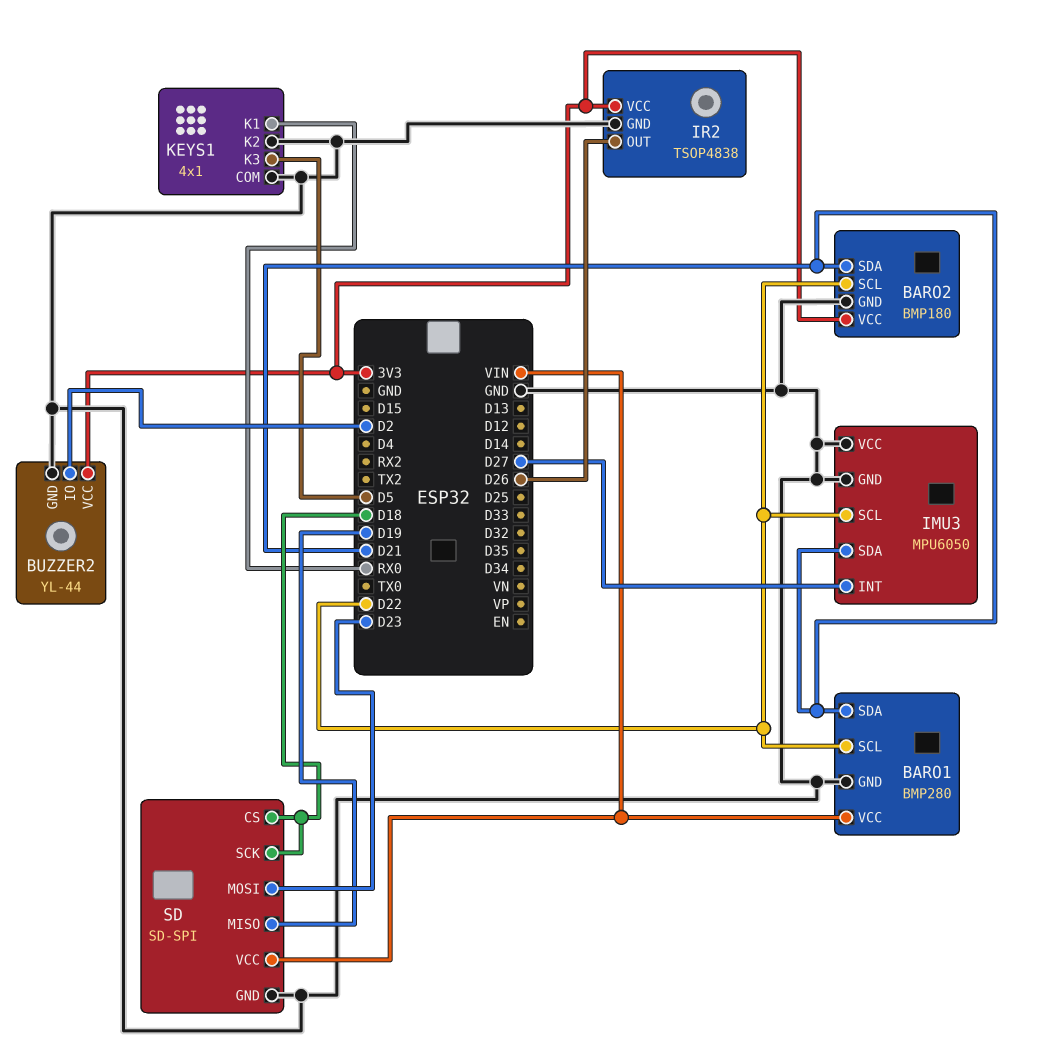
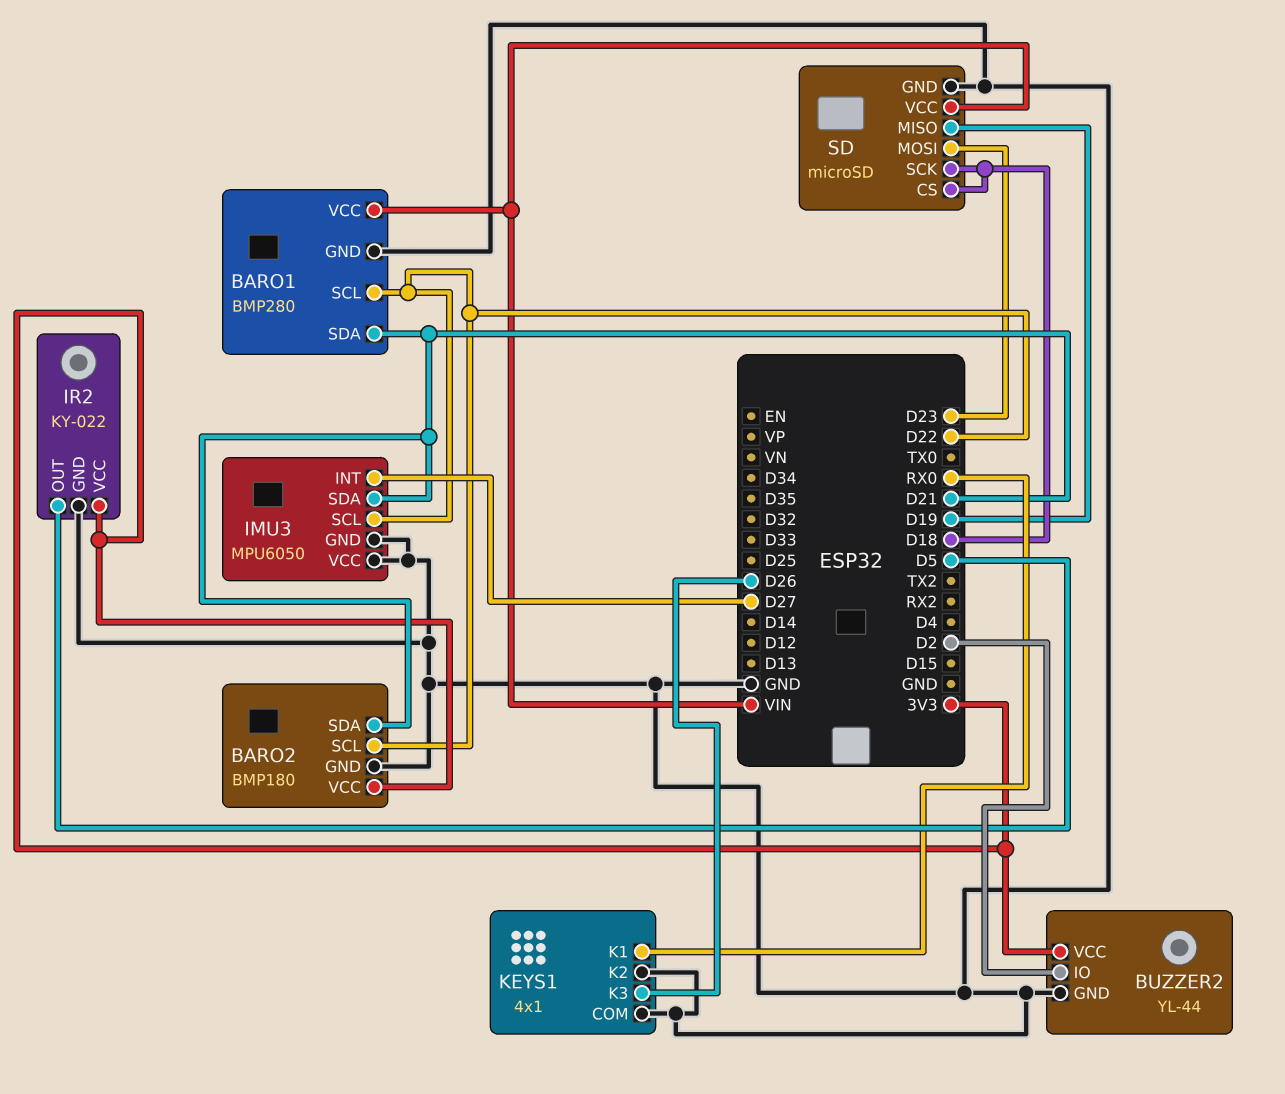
IR2: TSOP4838 -> KY-022
IR2 pin OUT: D26 -> D5
KEYS1 pin K3: D5 -> D26
SD: SD-SPI -> microSD

